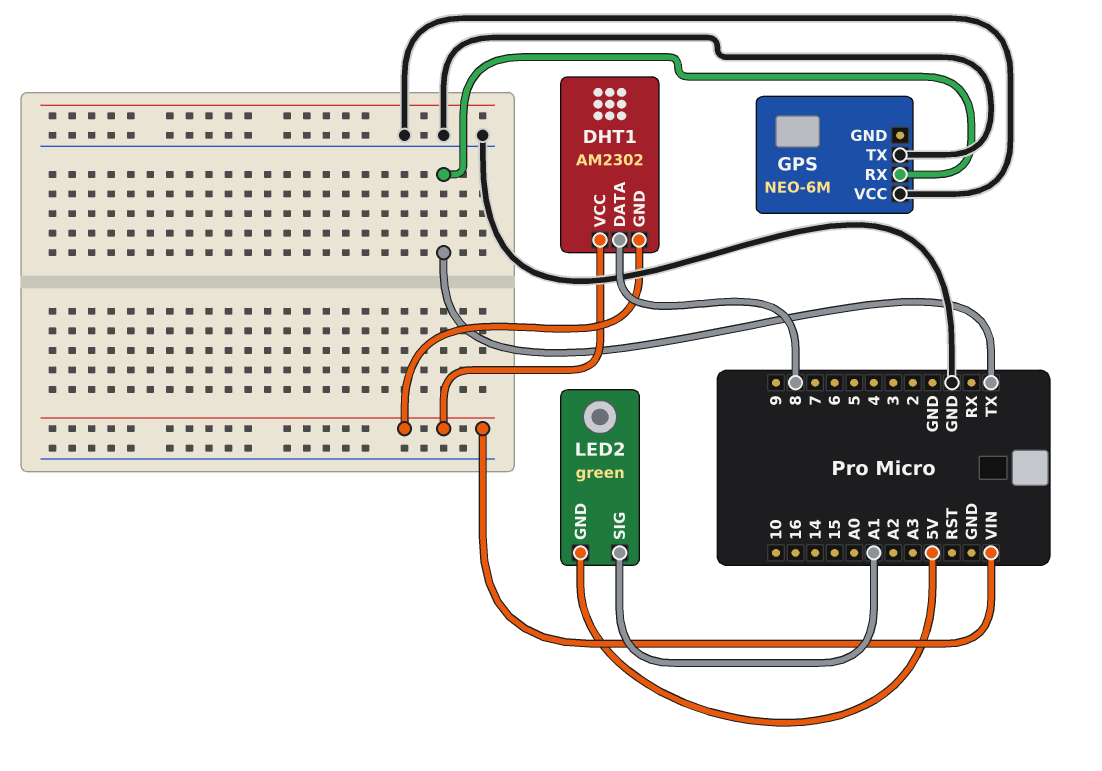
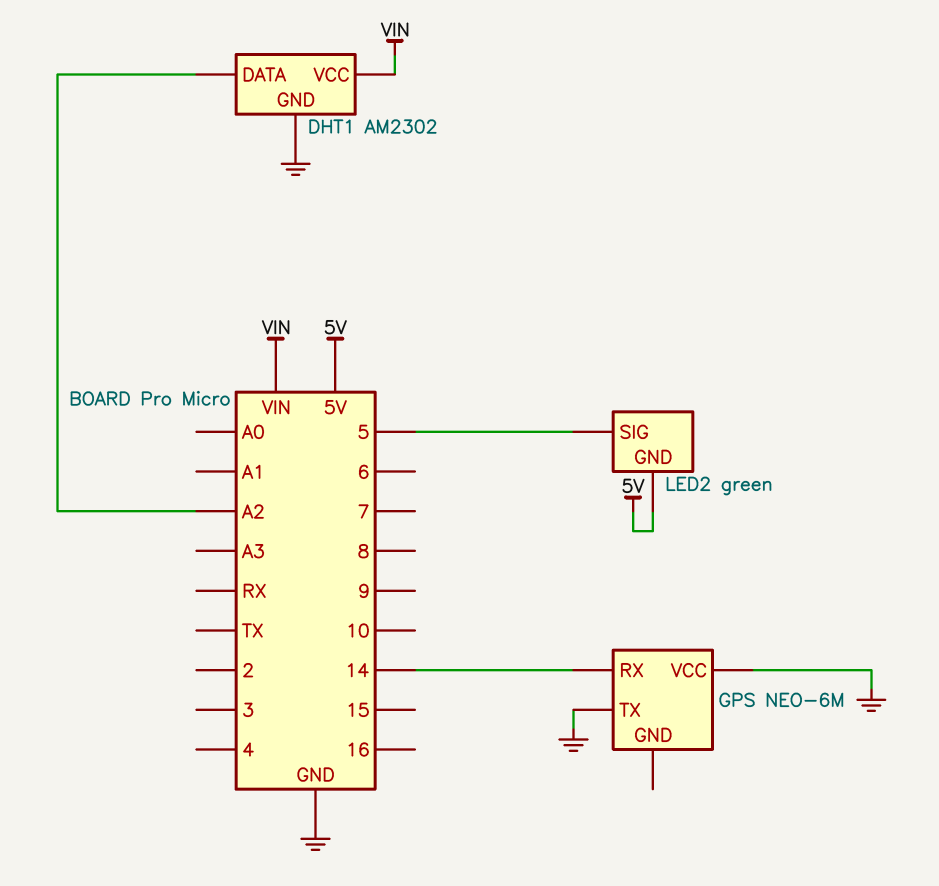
DHT1 pin DATA: 8 -> A2
DHT1 pin GND: VIN -> GND
GPS pin RX: TX -> 14
LED2 pin SIG: A1 -> 5

